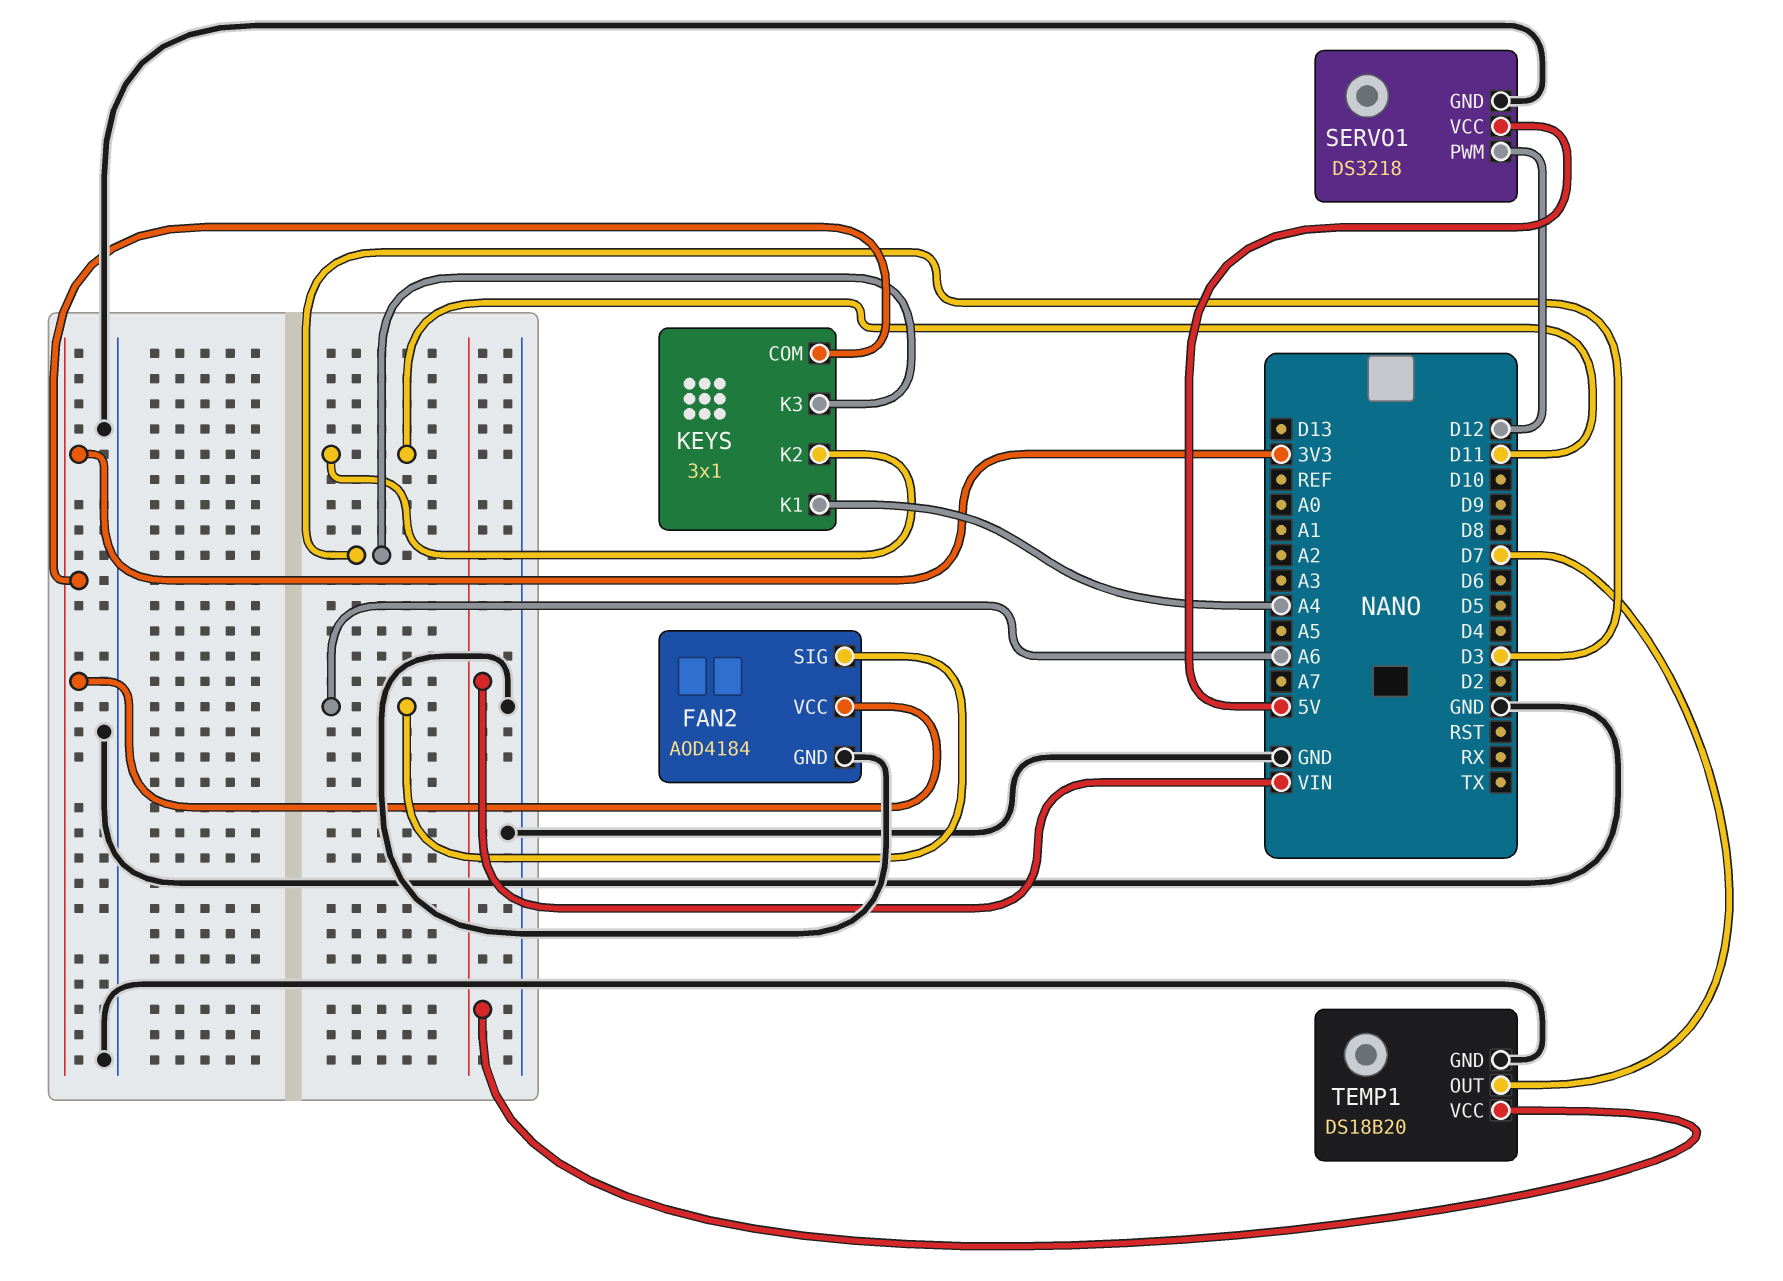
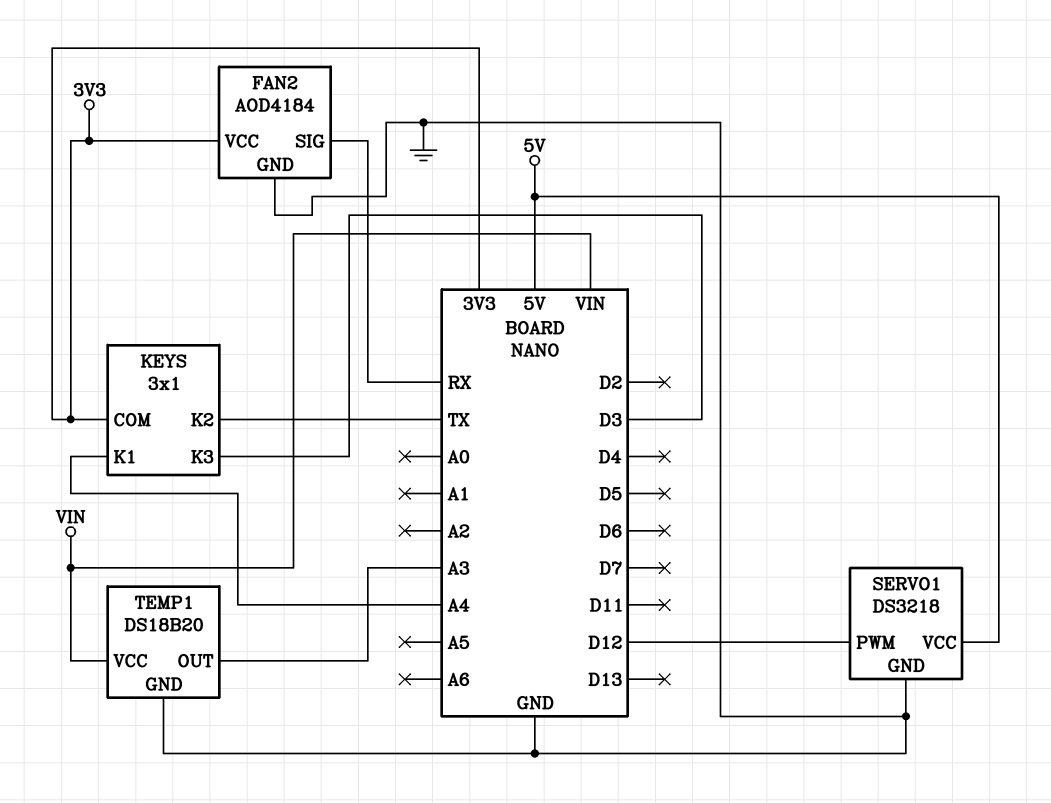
FAN2 pin SIG: A6 -> RX
KEYS pin K2: D11 -> TX
TEMP1 pin OUT: D7 -> A3

